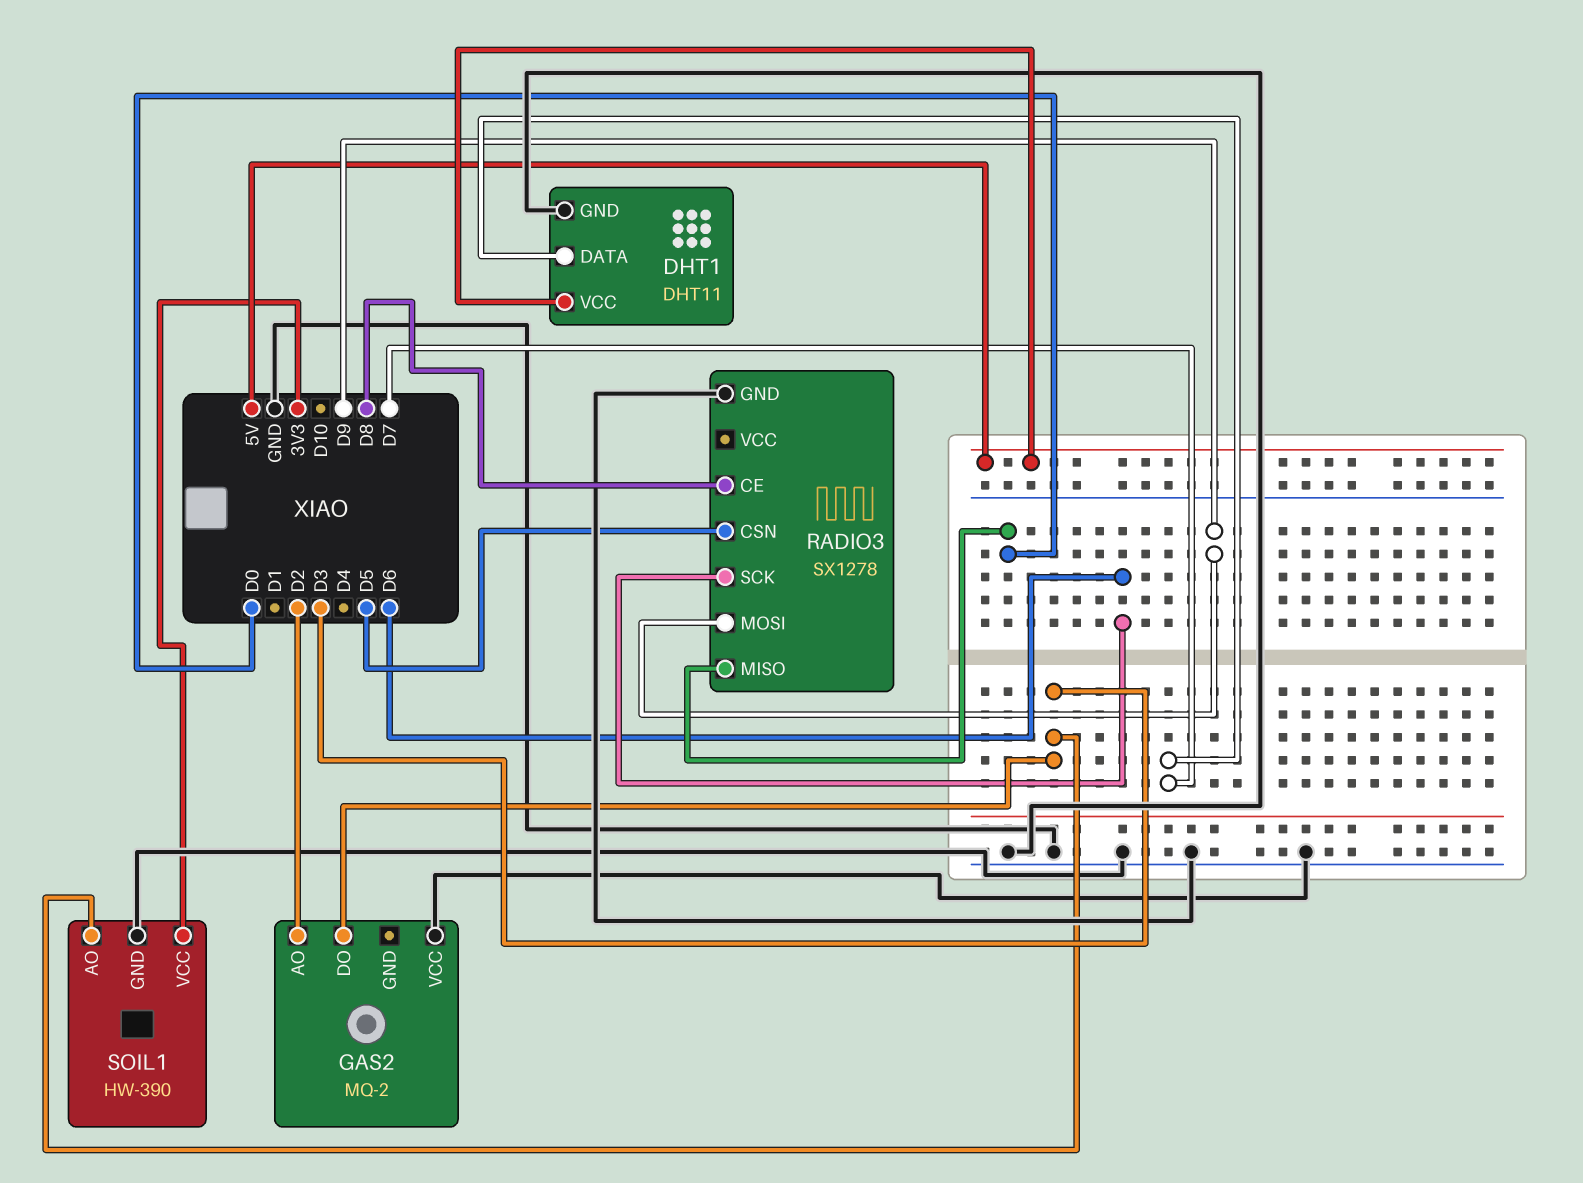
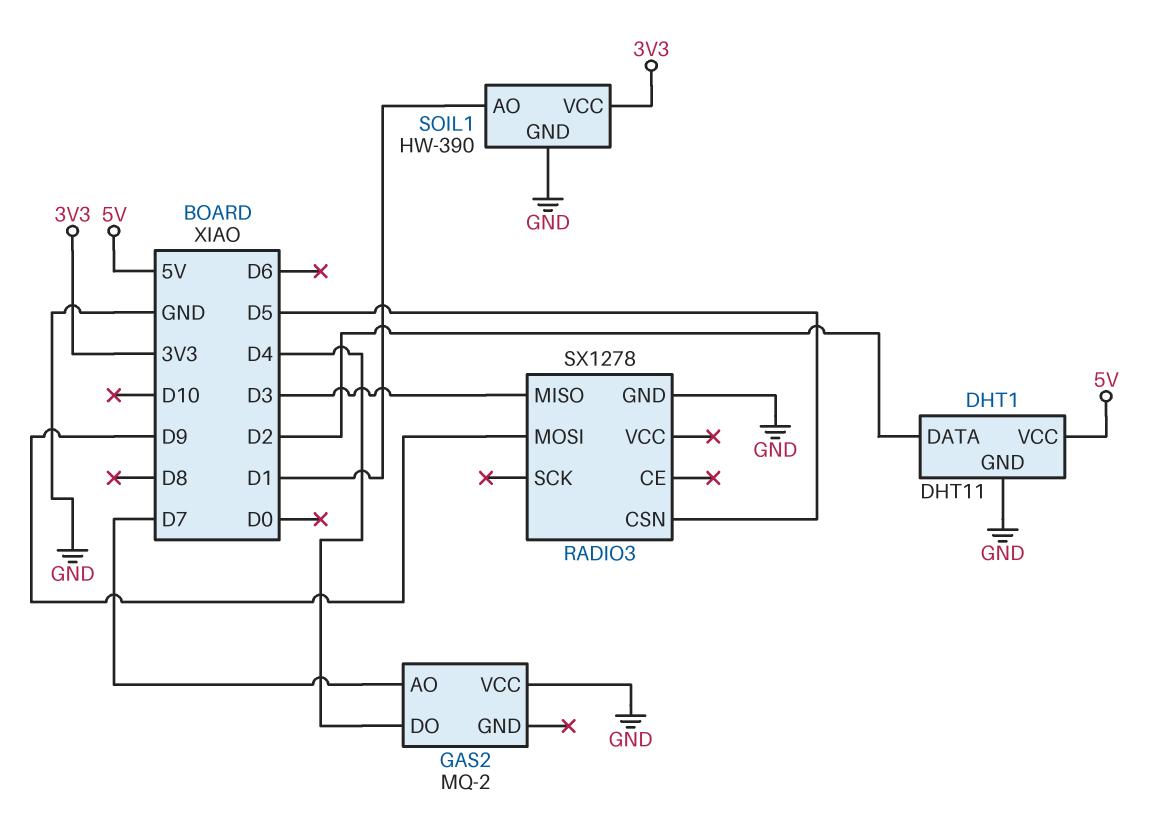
DHT1 pin DATA: D7 -> D2
GAS2 pin AO: D2 -> D7
GAS2 pin DO: D3 -> D4
RADIO3 pin CE: D8 -> none
RADIO3 pin MISO: D0 -> D3
RADIO3 pin SCK: D6 -> none
SOIL1 pin AO: D3 -> D1

